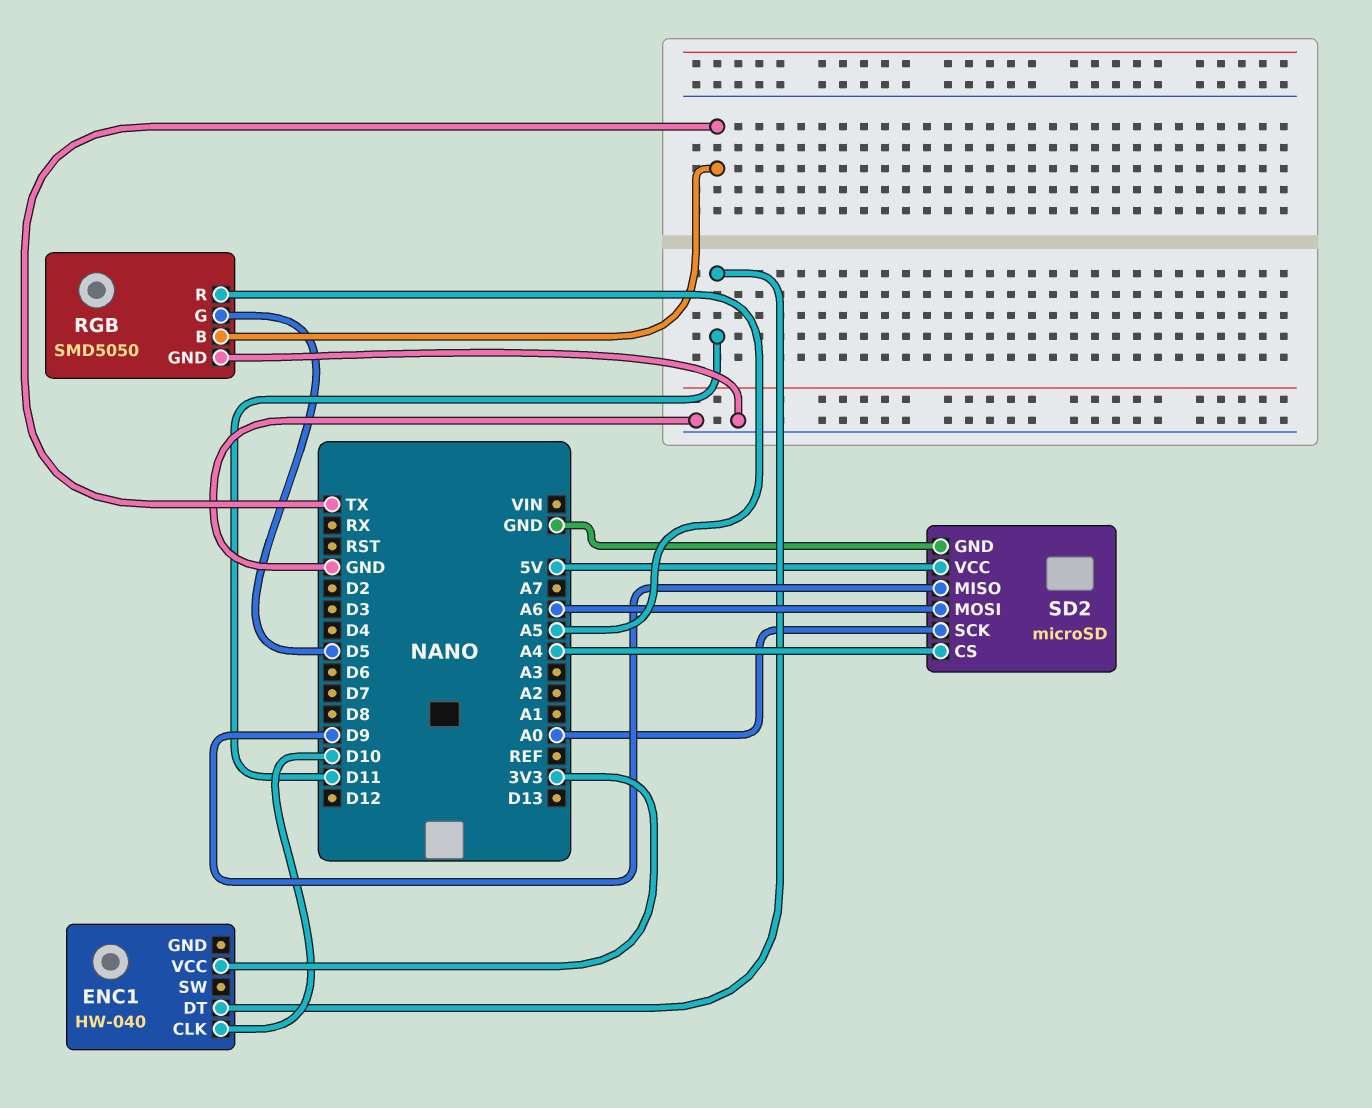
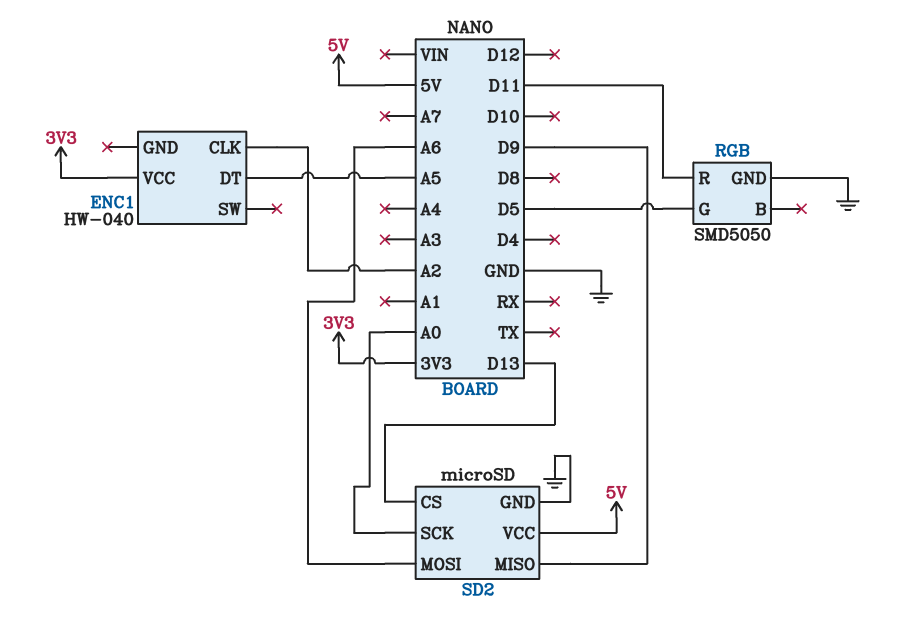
ENC1 pin CLK: D10 -> A2
ENC1 pin DT: D11 -> A5
RGB pin B: TX -> none
RGB pin R: A5 -> D11
SD2 pin CS: A4 -> D13

